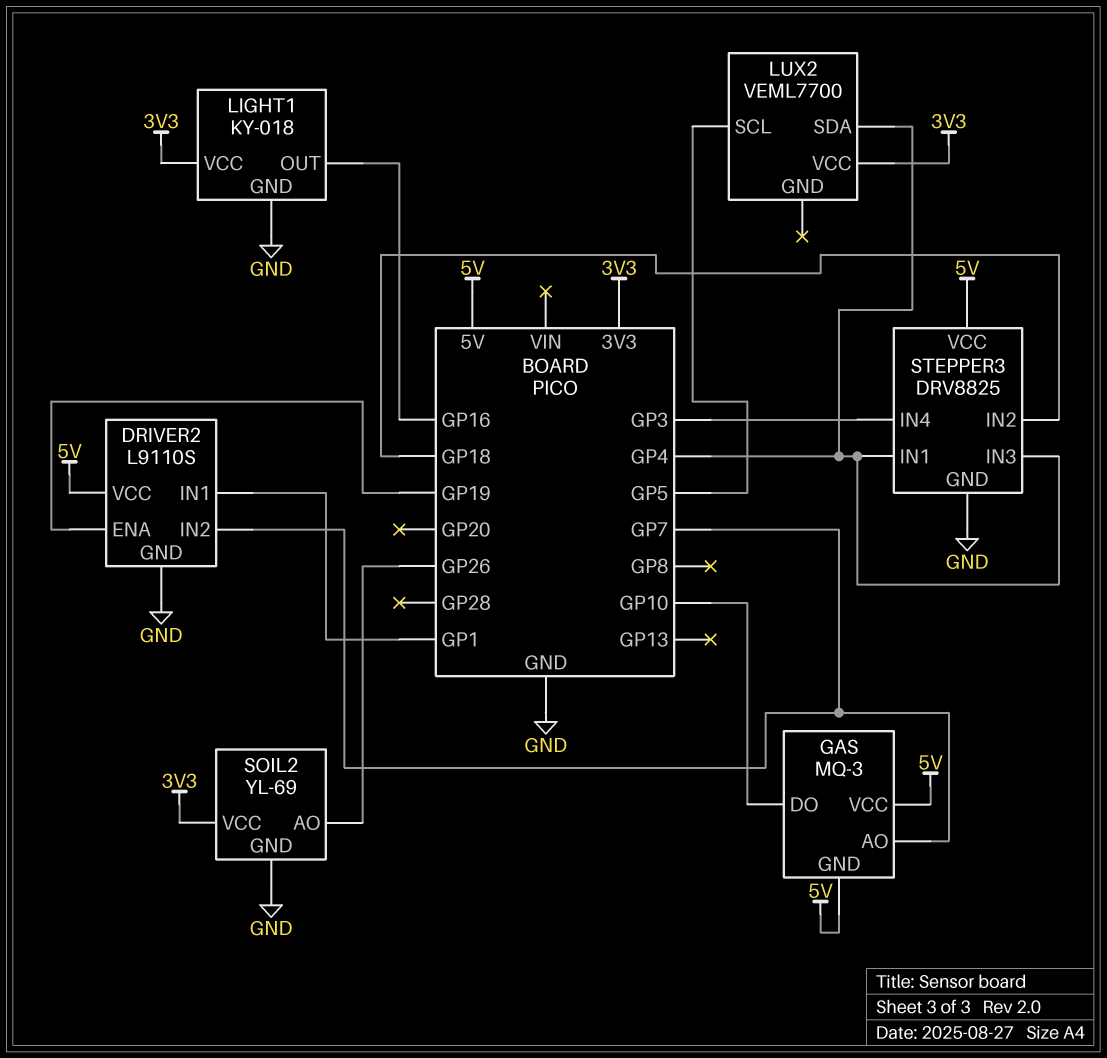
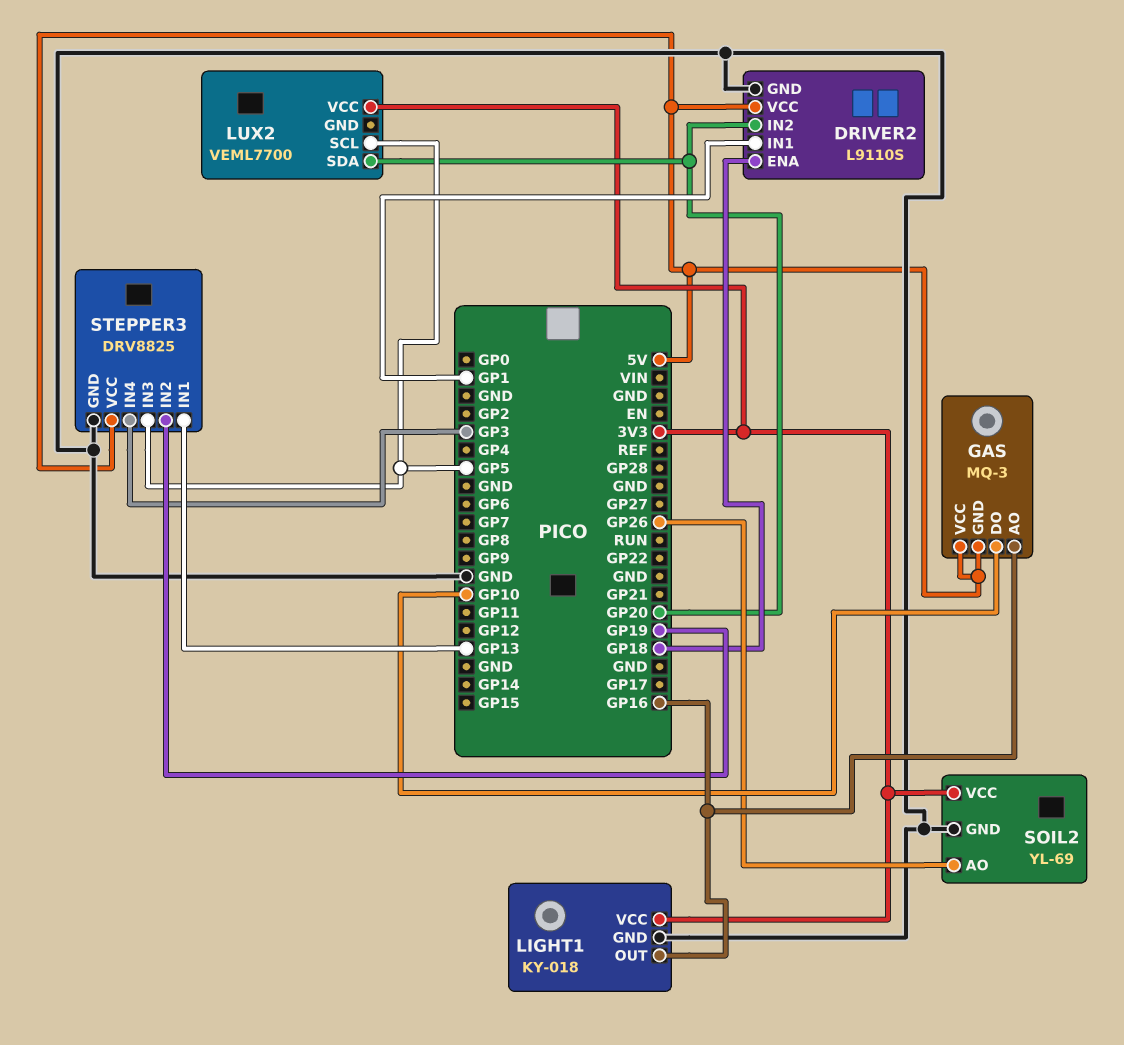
DRIVER2 pin ENA: GP19 -> GP18
DRIVER2 pin IN2: GP7 -> GP20
GAS pin AO: GP7 -> GP16
LUX2 pin SDA: GP4 -> GP20
STEPPER3 pin IN1: GP4 -> GP13
STEPPER3 pin IN2: GP18 -> GP19
STEPPER3 pin IN3: GP4 -> GP5

